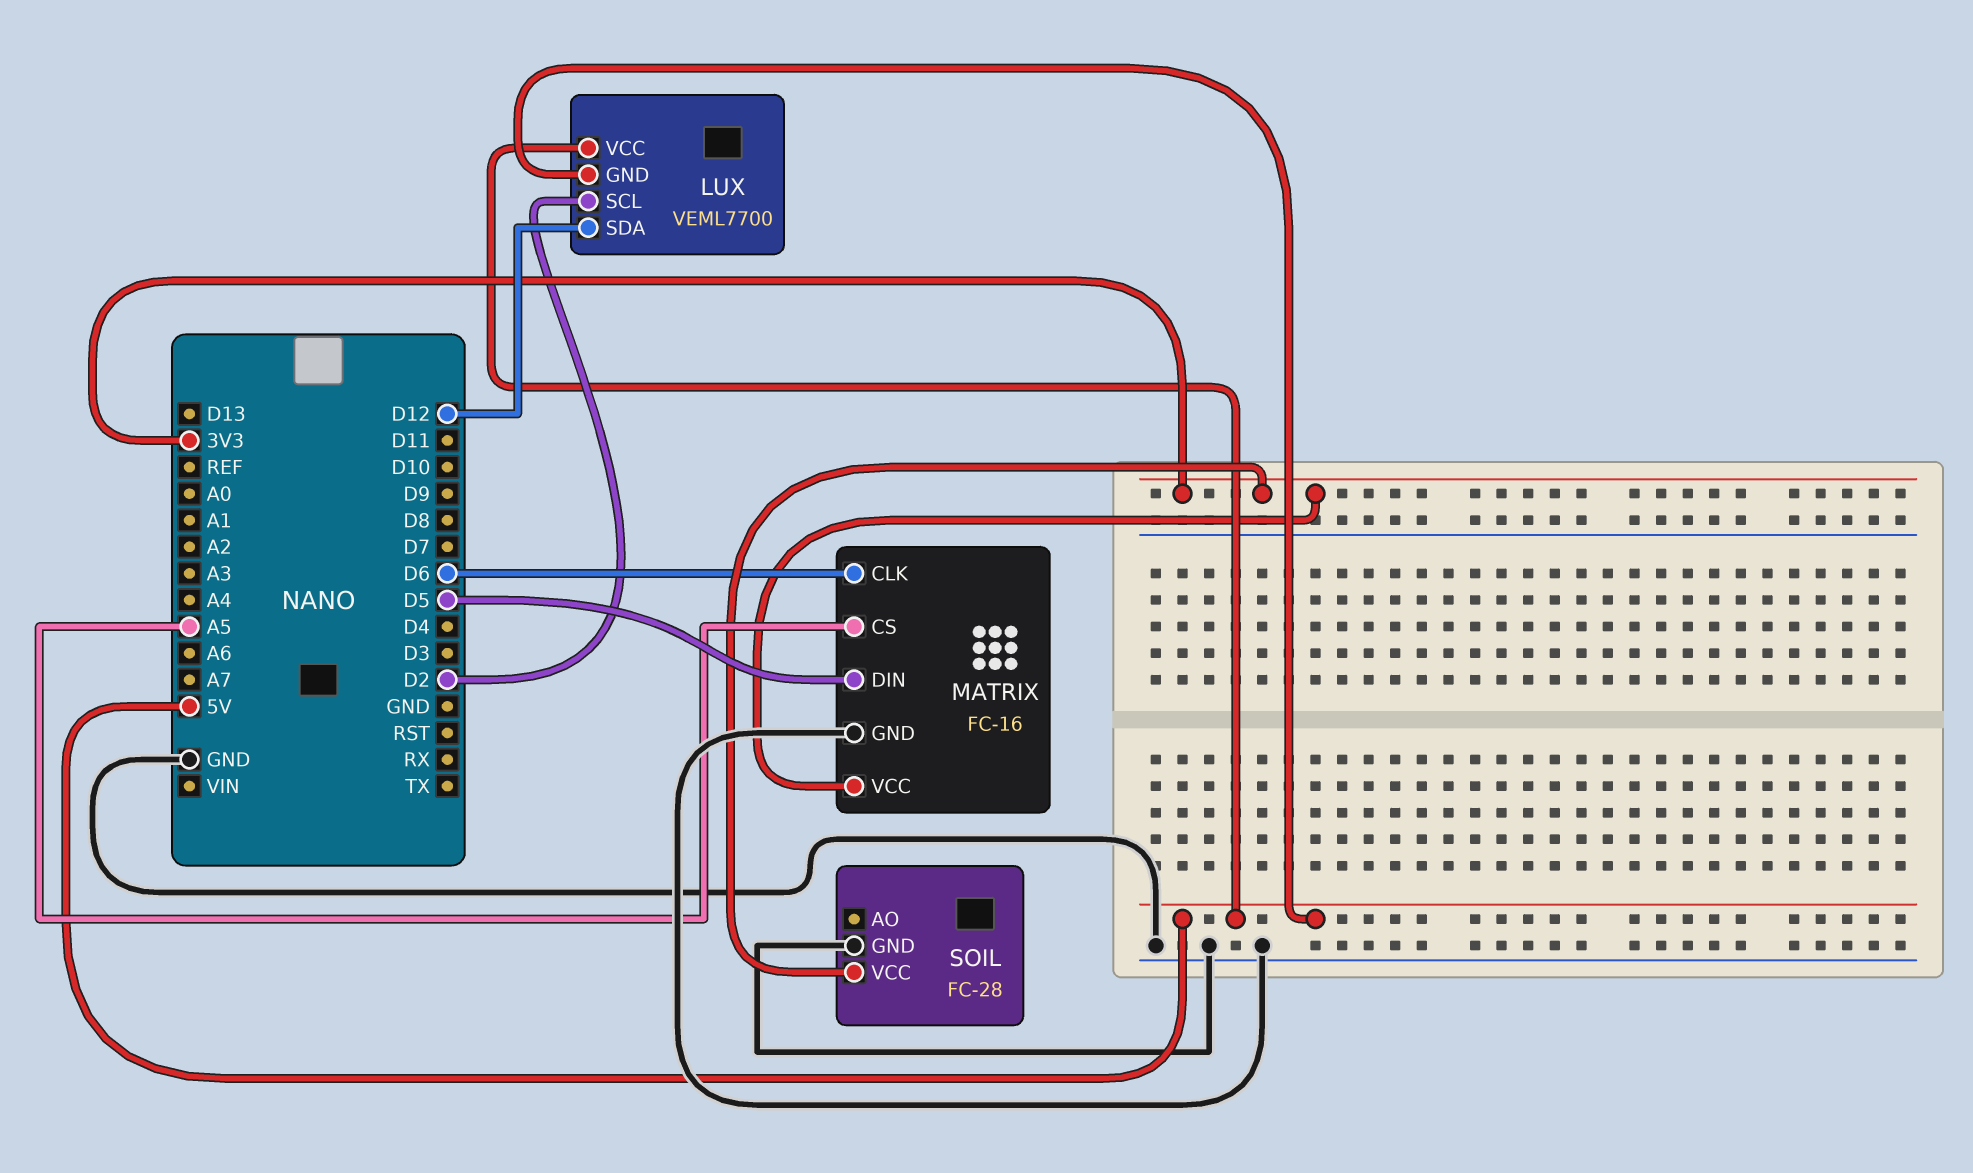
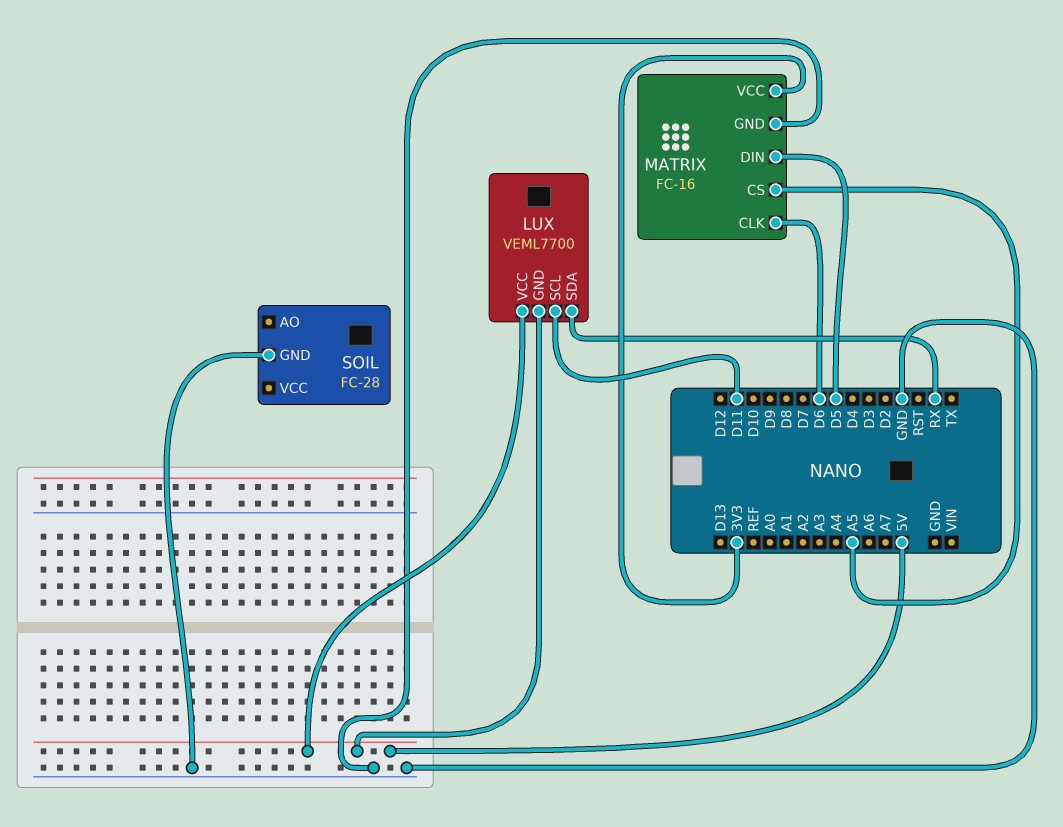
LUX pin SCL: D2 -> D11
LUX pin SDA: D12 -> RX
SOIL pin VCC: 3V3 -> none

